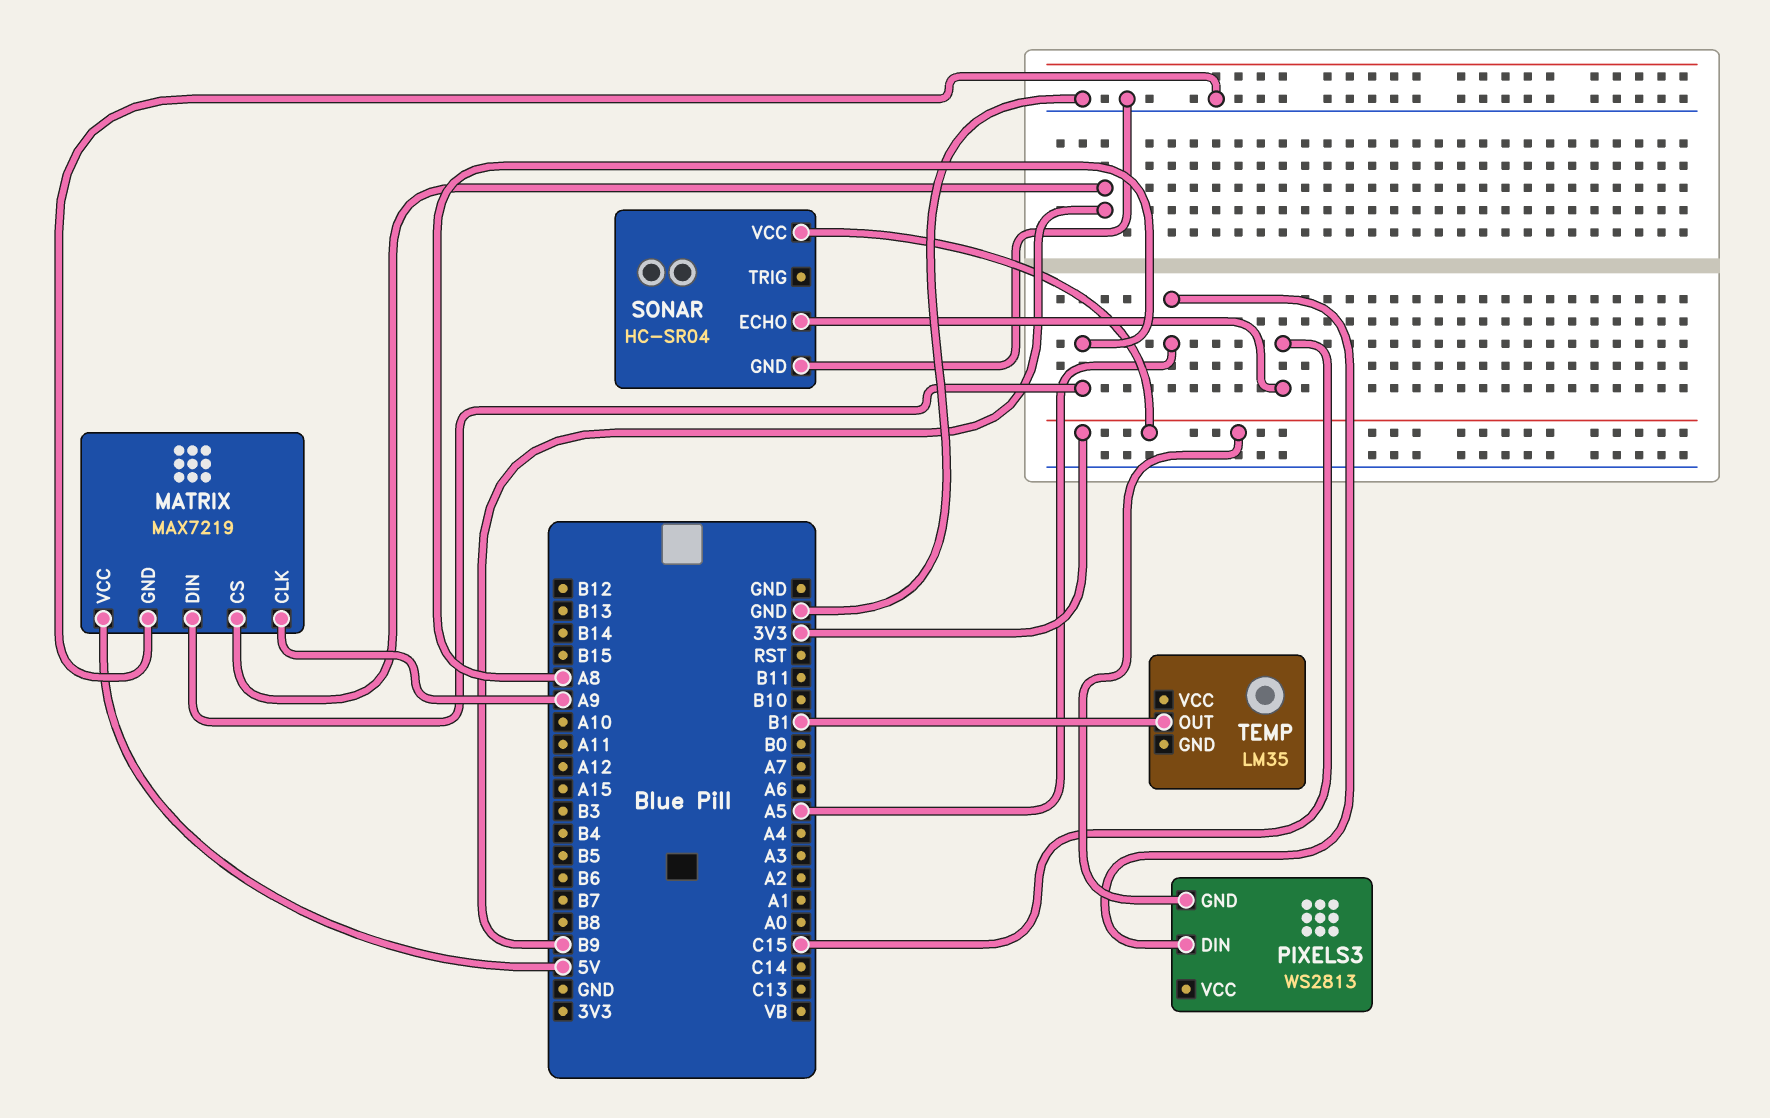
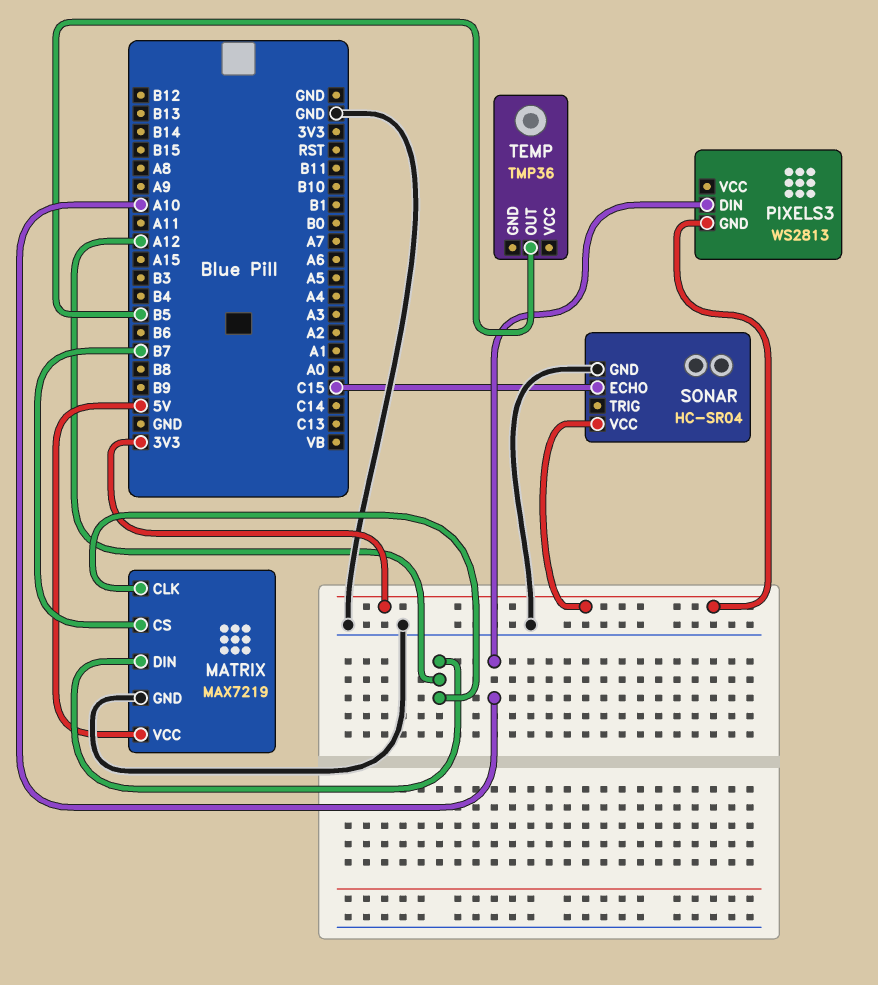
MATRIX pin CLK: A9 -> A12
MATRIX pin CS: B9 -> B7
MATRIX pin DIN: A8 -> A12
PIXELS3 pin DIN: A5 -> A10
TEMP: LM35 -> TMP36
TEMP pin OUT: B1 -> B5

